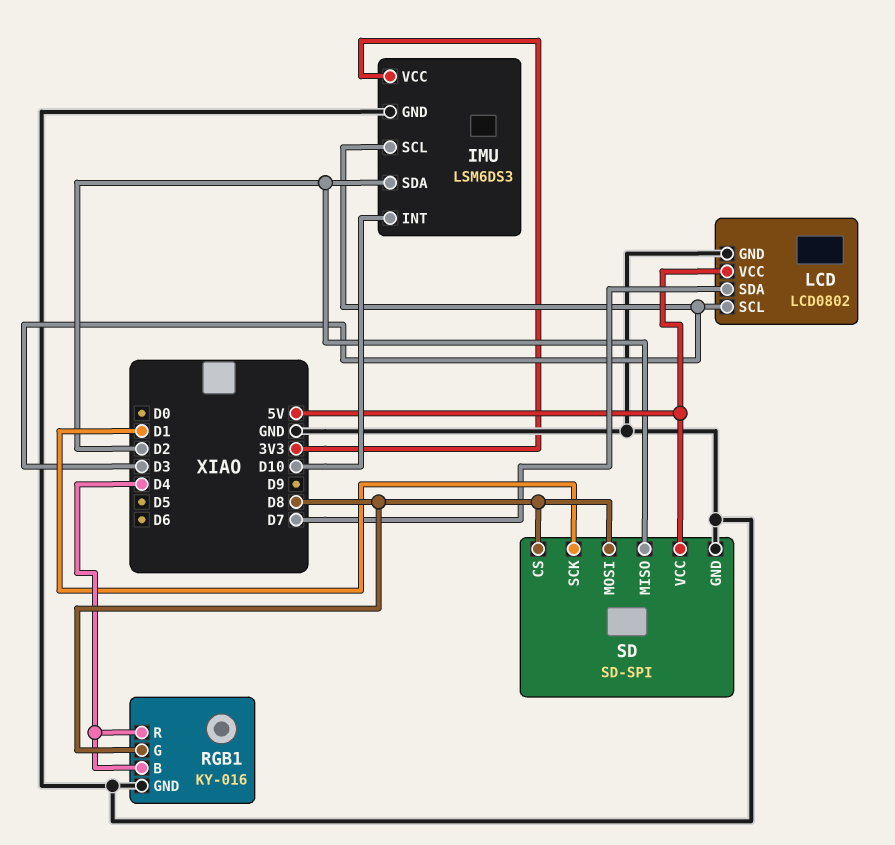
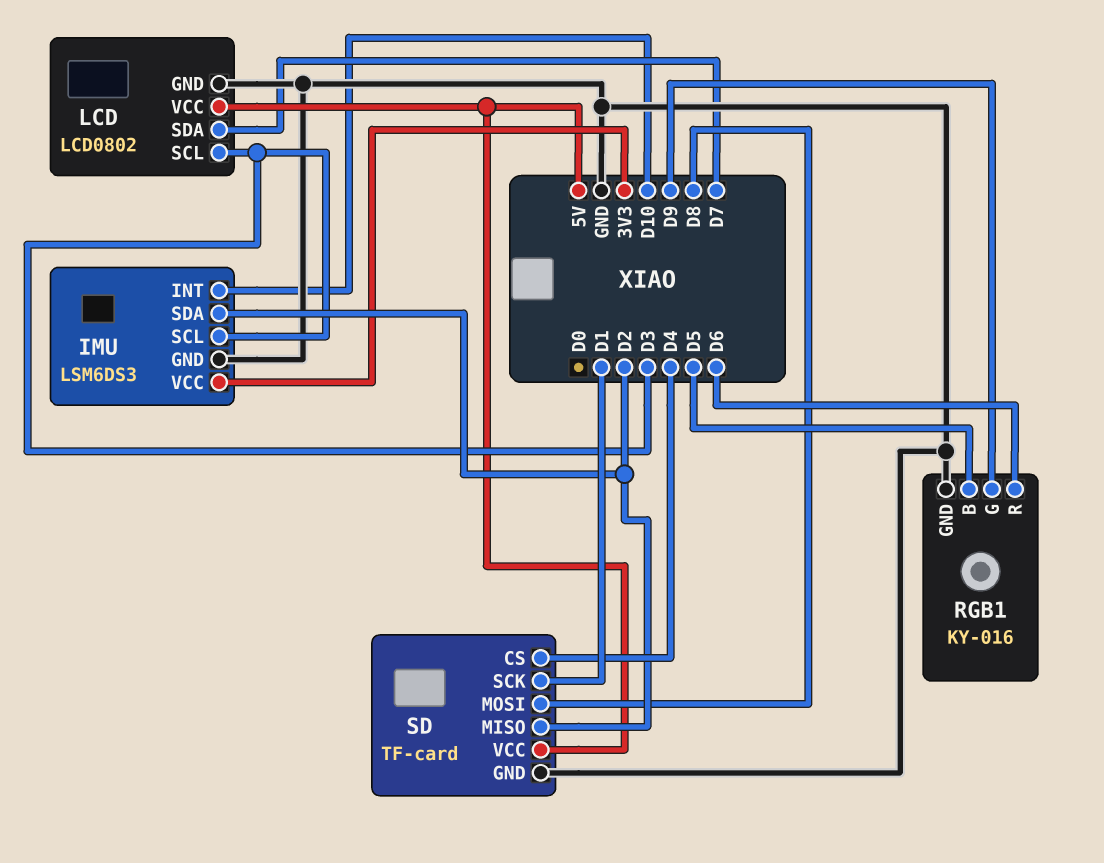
RGB1 pin B: D4 -> D5
RGB1 pin G: D8 -> D9
RGB1 pin R: D4 -> D6
SD: SD-SPI -> TF-card
SD pin CS: D8 -> D4

